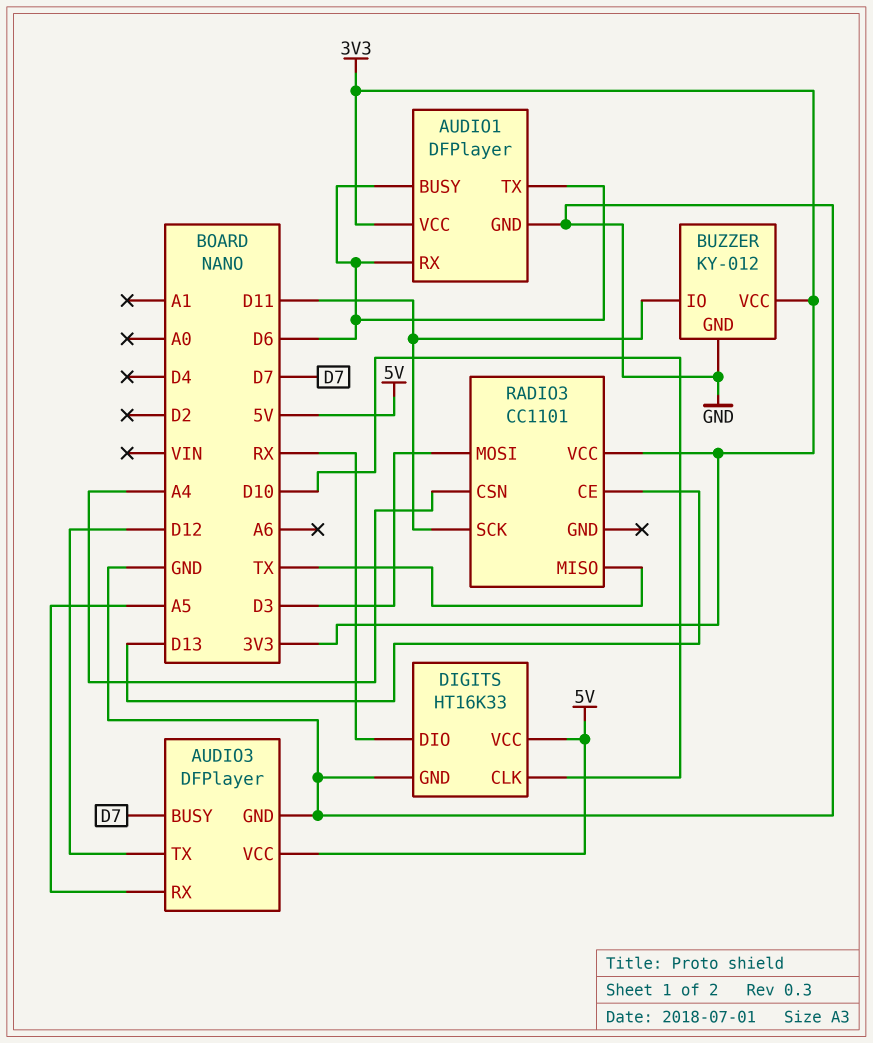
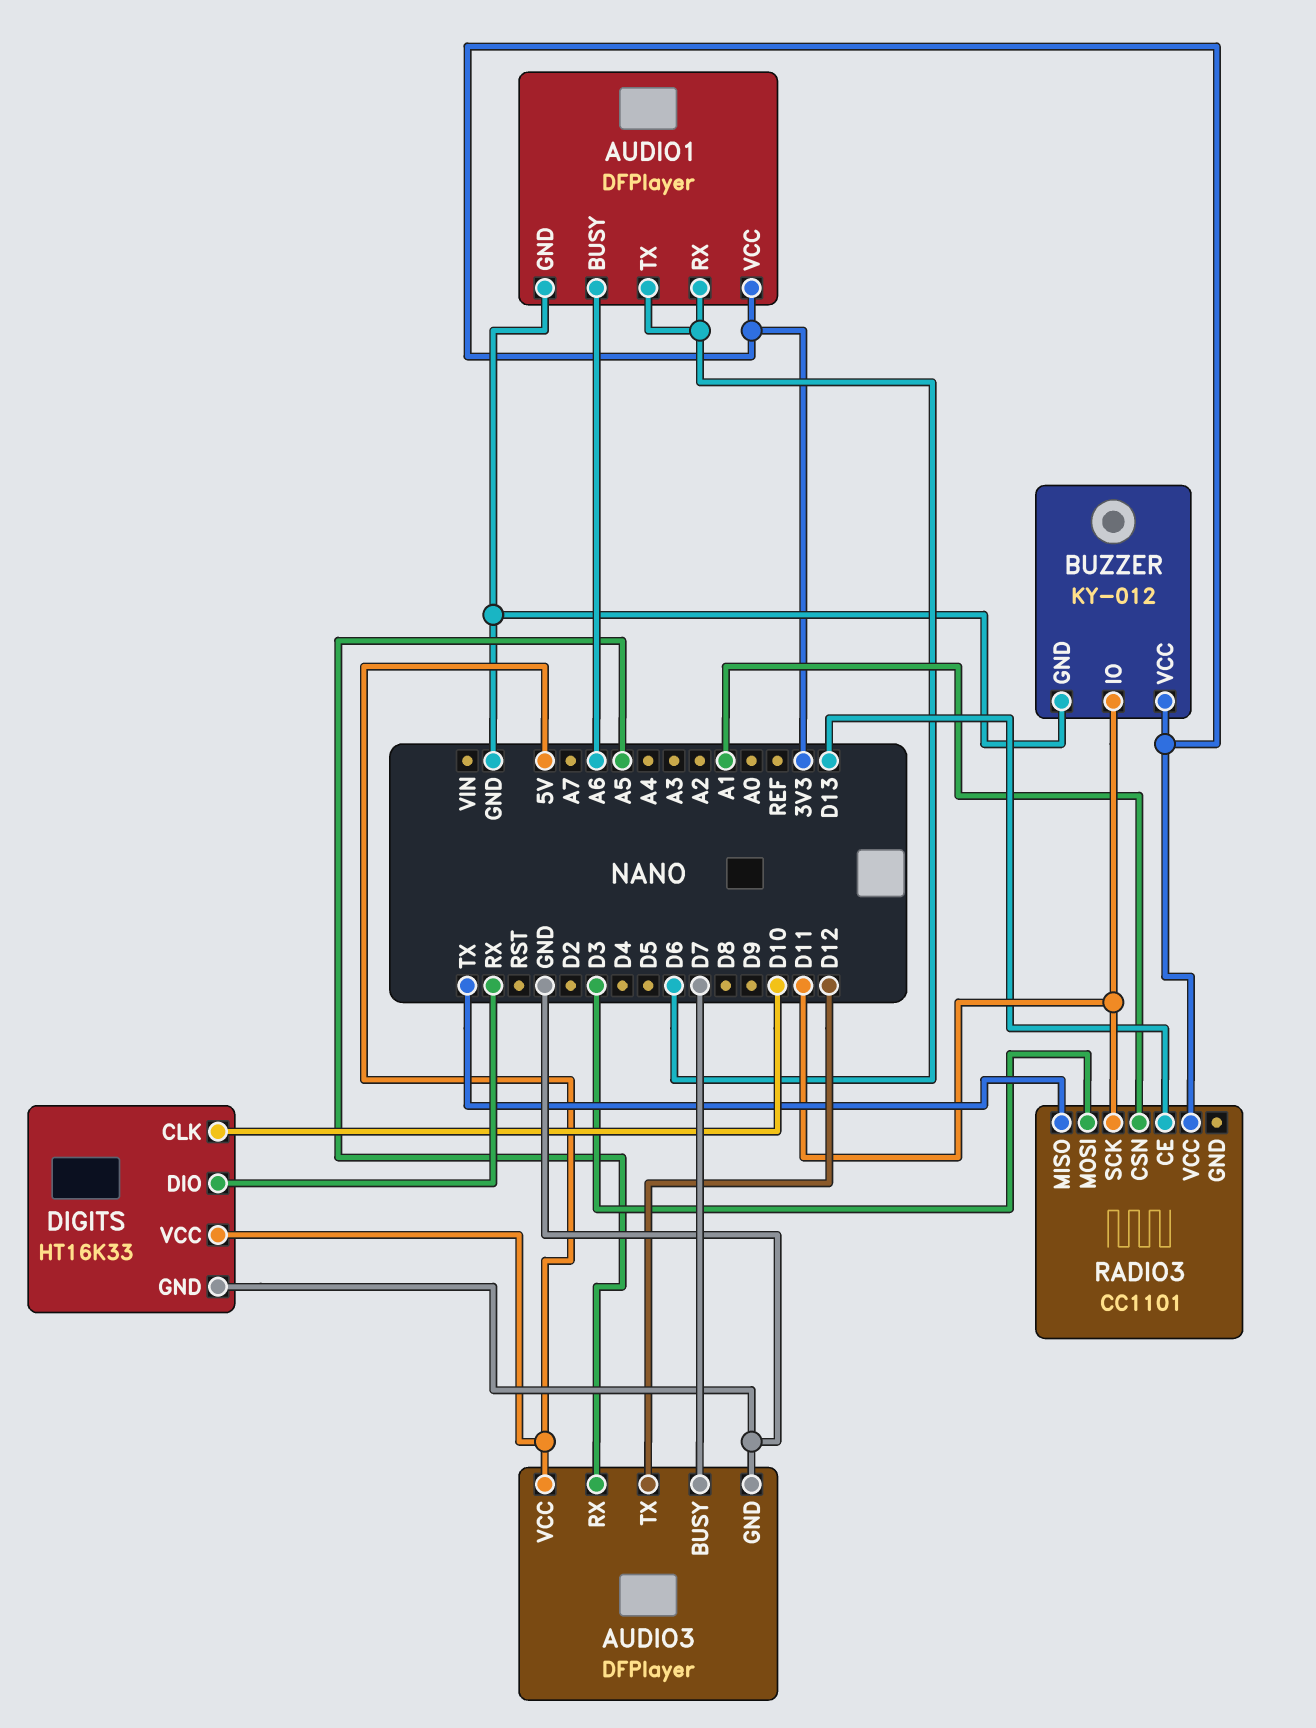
AUDIO1 pin BUSY: D6 -> A6
RADIO3 pin CSN: A4 -> A1

